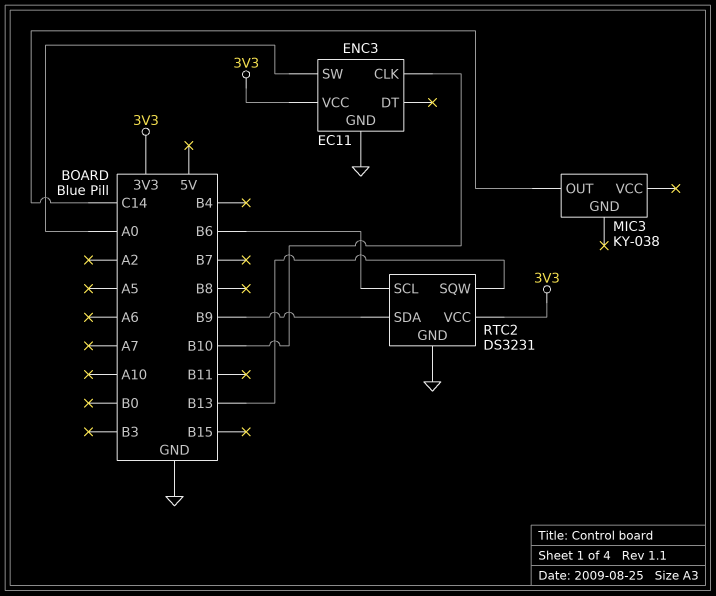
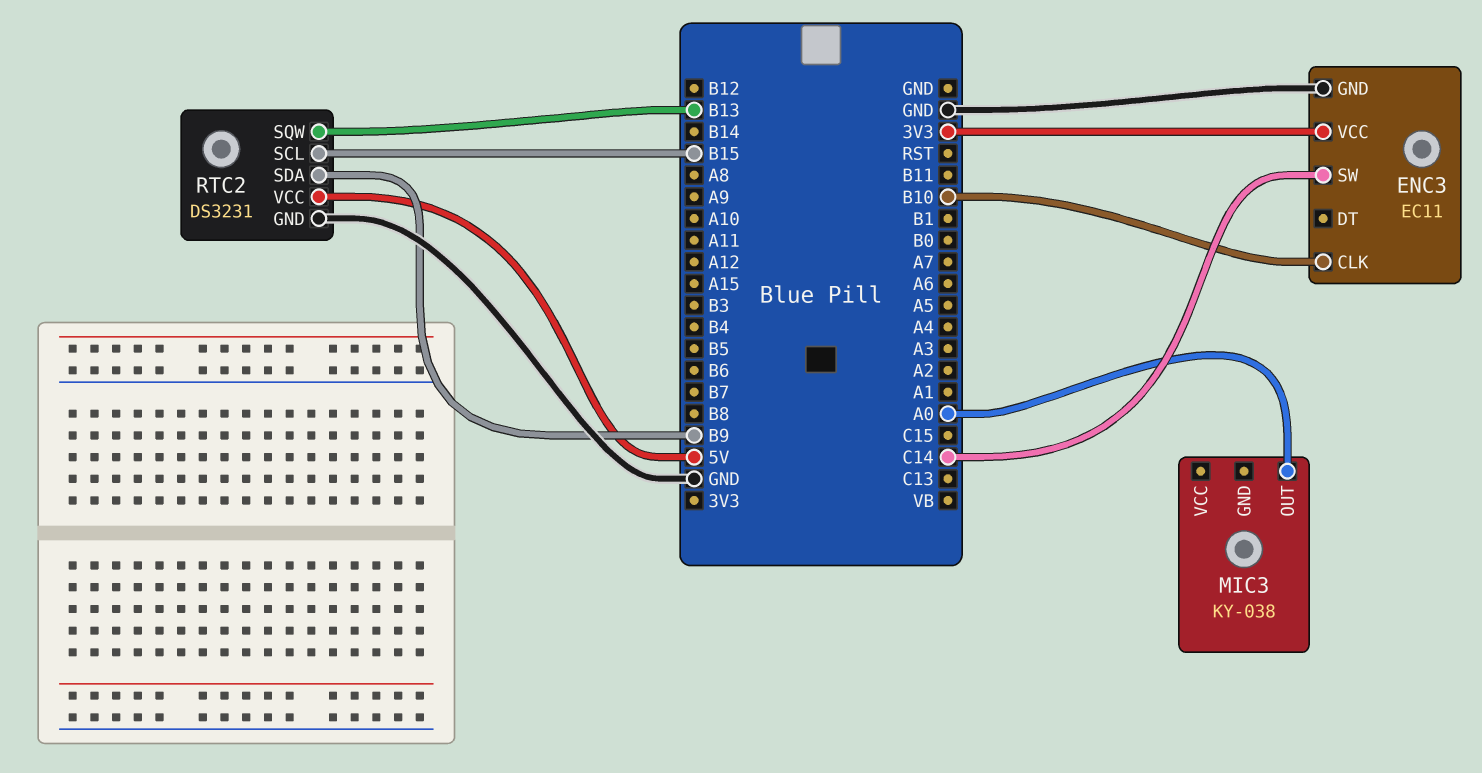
ENC3 pin SW: A0 -> C14
MIC3 pin OUT: C14 -> A0
RTC2 pin SCL: B6 -> B15
RTC2 pin VCC: 3V3 -> 5V

